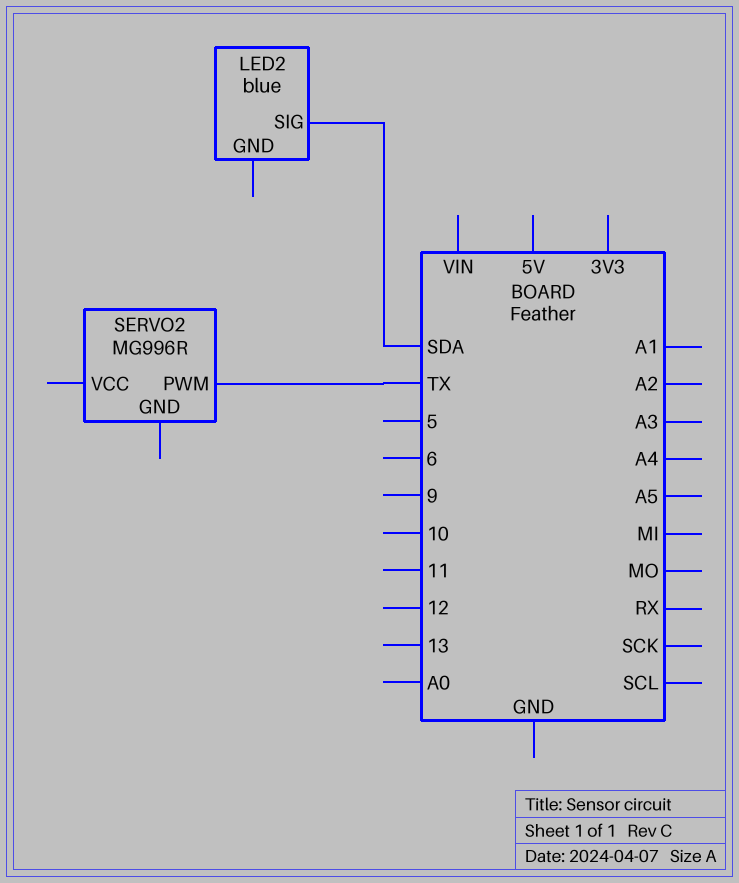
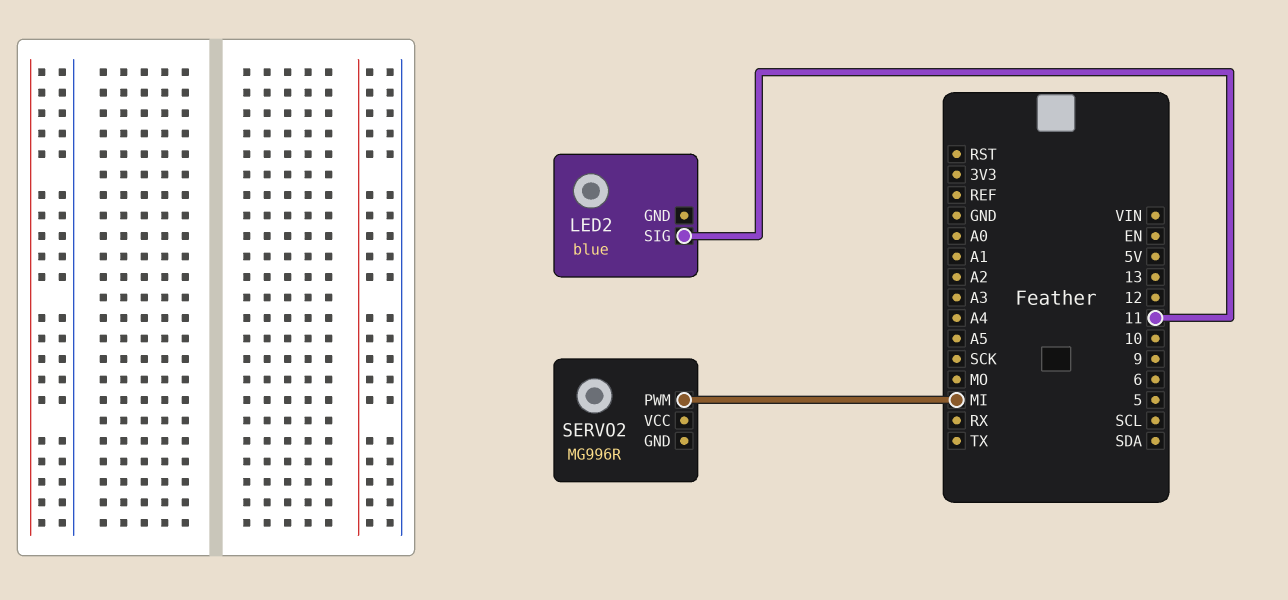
LED2 pin SIG: SDA -> 11
SERVO2 pin PWM: TX -> MI

